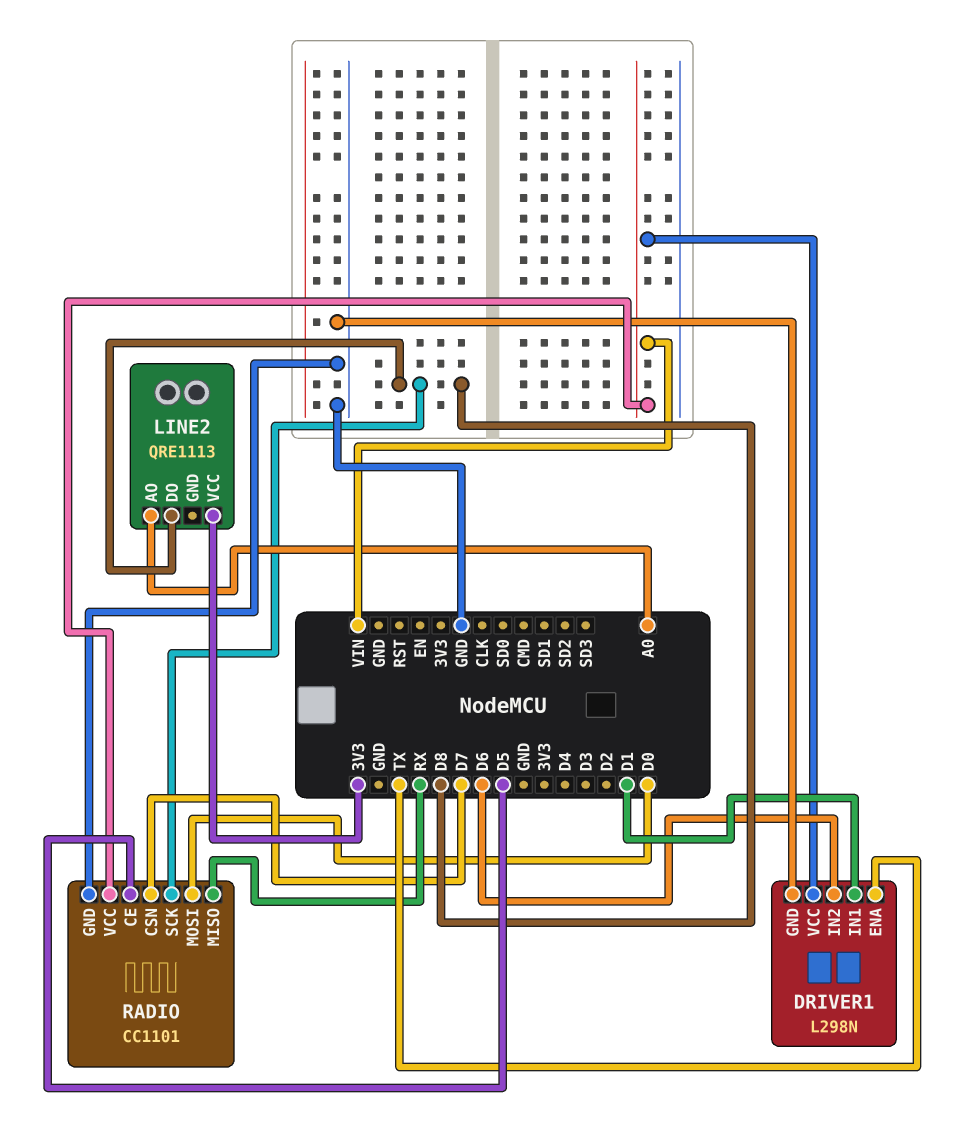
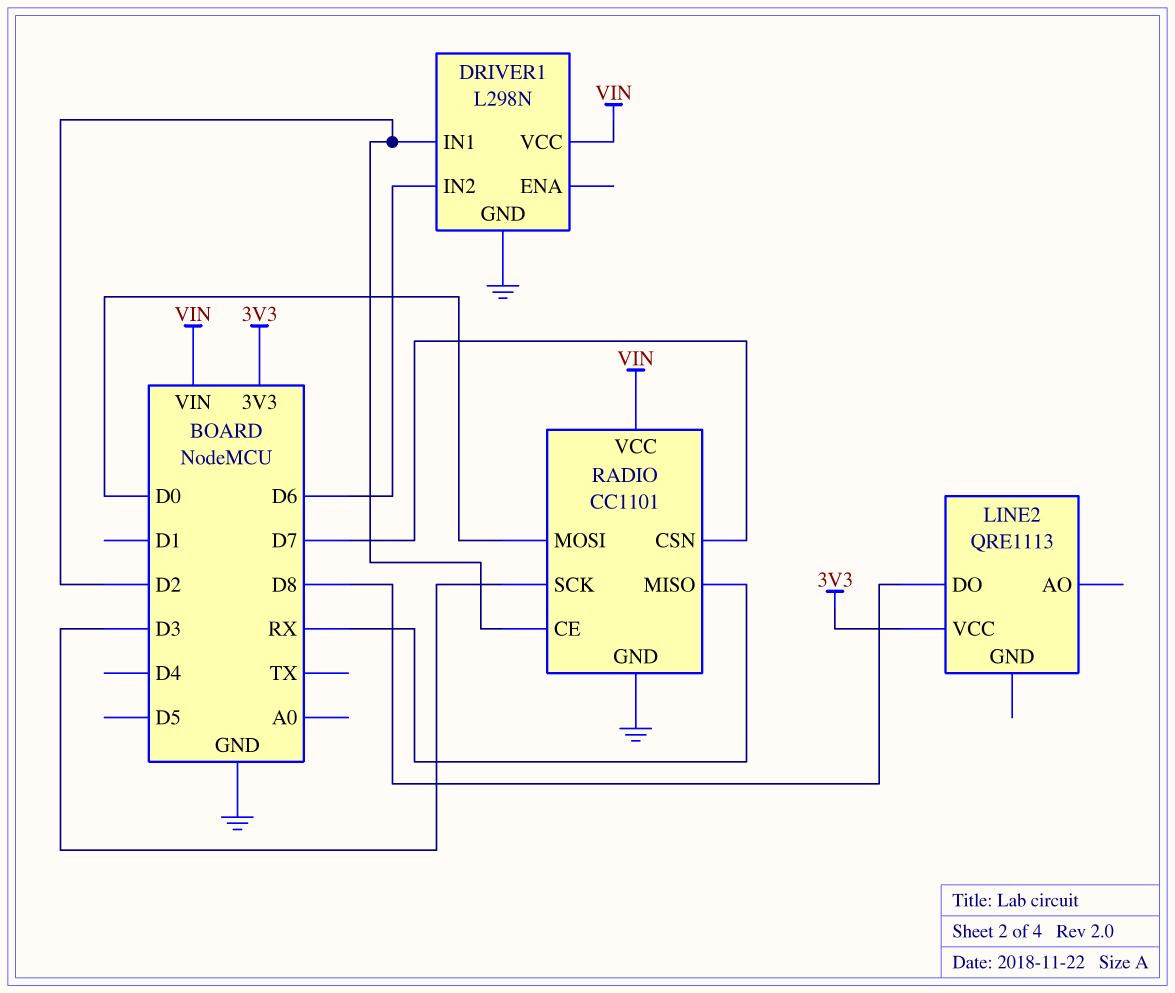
DRIVER1 pin ENA: TX -> none
DRIVER1 pin IN1: D1 -> D2
LINE2 pin AO: A0 -> none
RADIO pin CE: D5 -> D2
RADIO pin SCK: D8 -> D3

